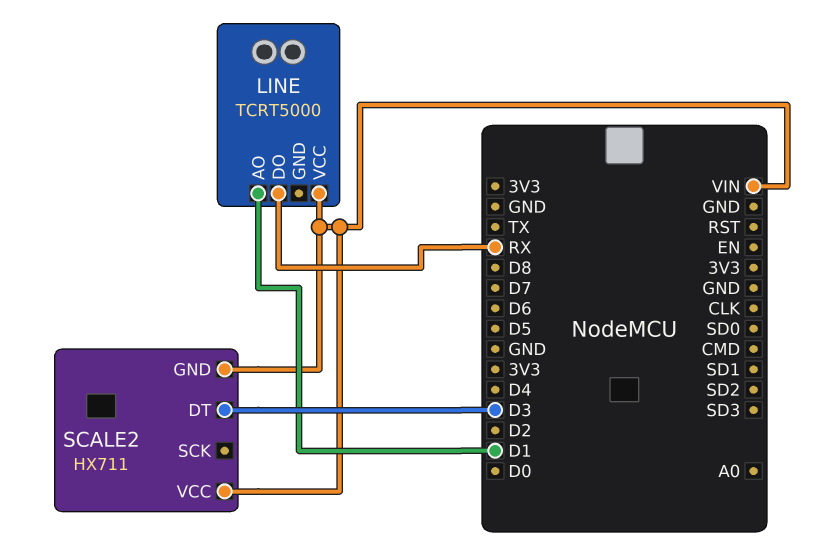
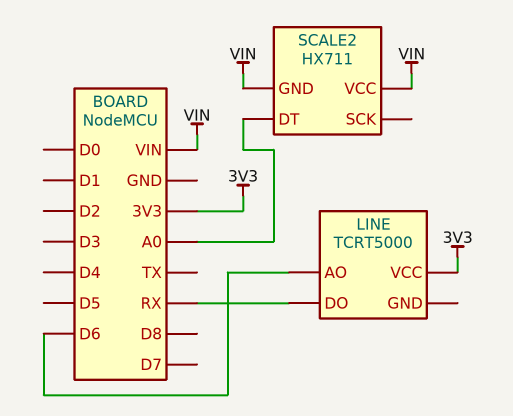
LINE pin AO: D1 -> D6
LINE pin VCC: VIN -> 3V3
SCALE2 pin DT: D3 -> A0

